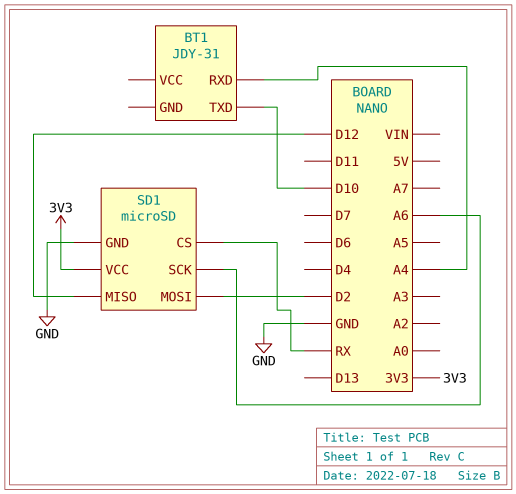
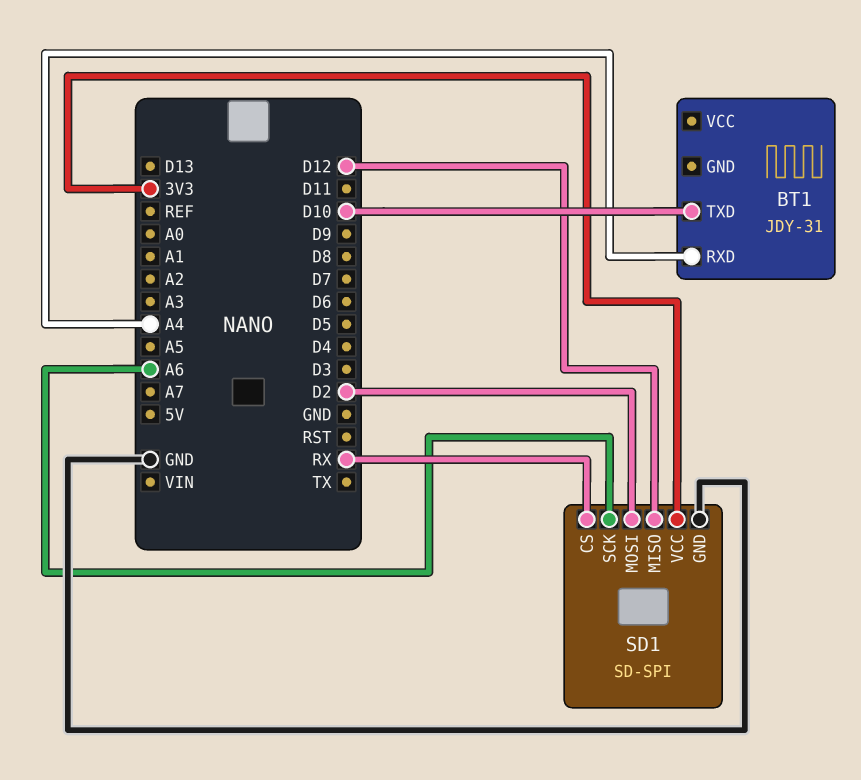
SD1: microSD -> SD-SPI

